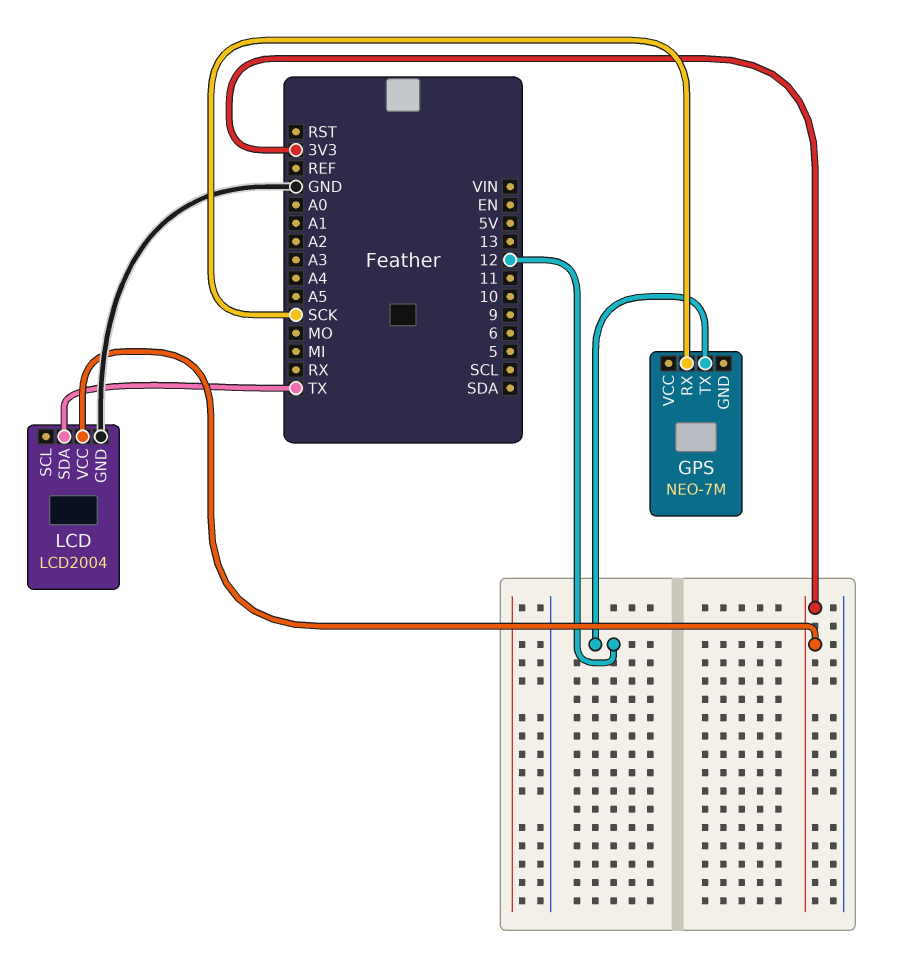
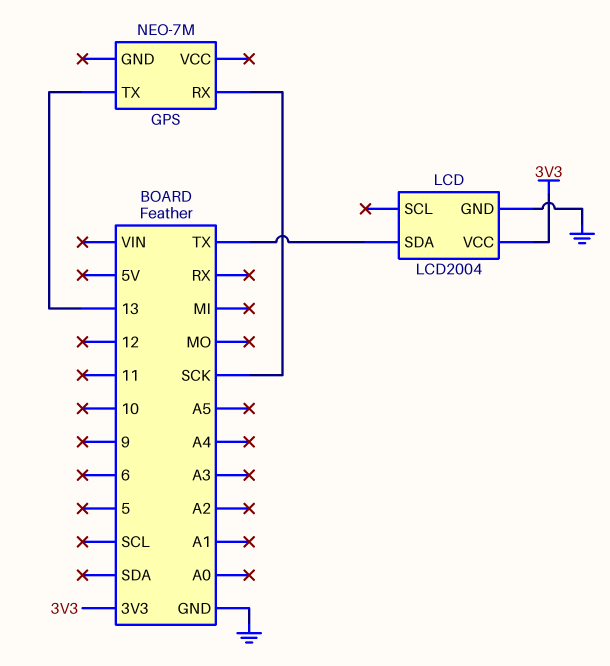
GPS pin TX: 12 -> 13

